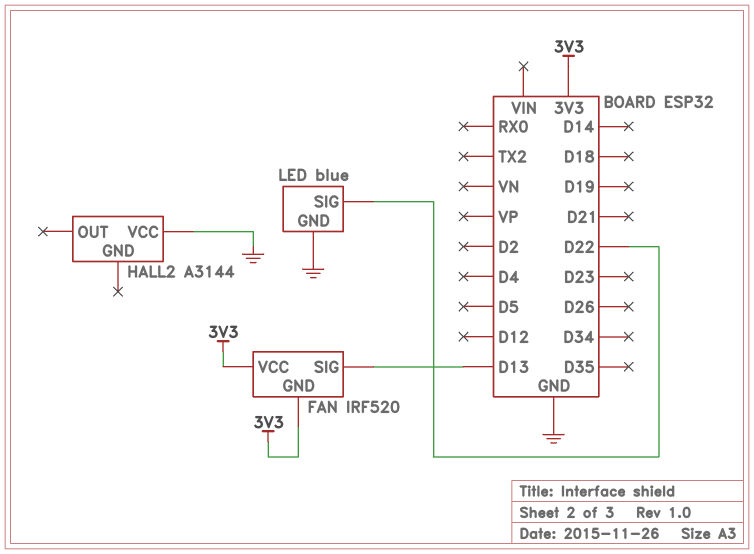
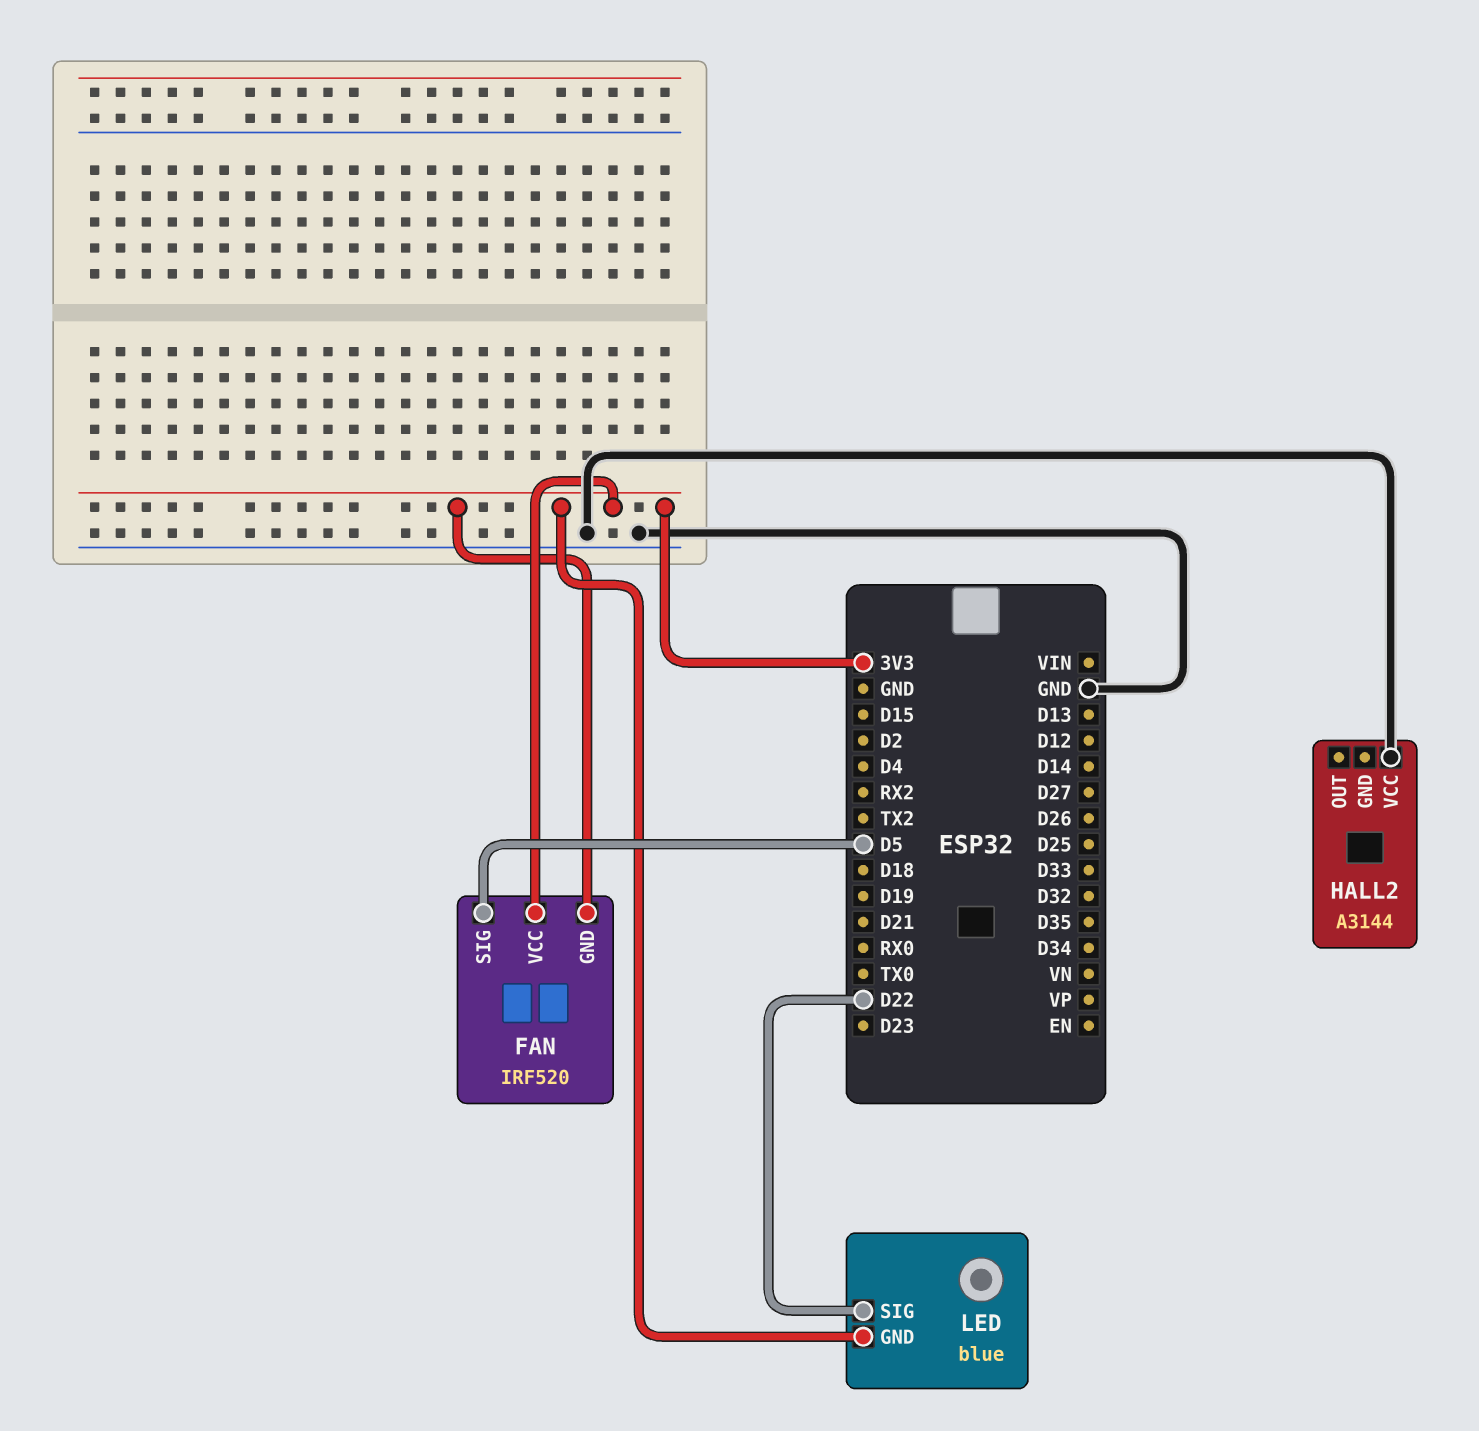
FAN pin SIG: D13 -> D5
LED pin GND: GND -> 3V3

